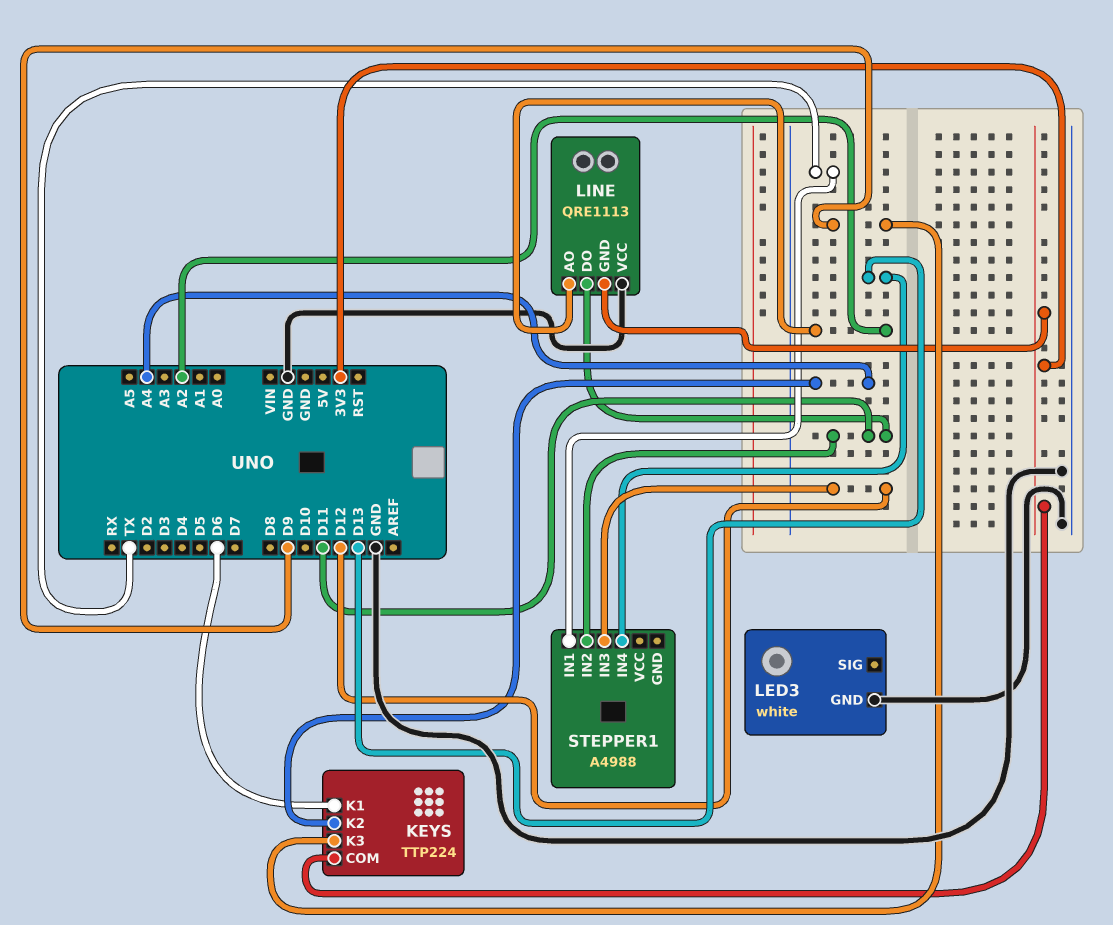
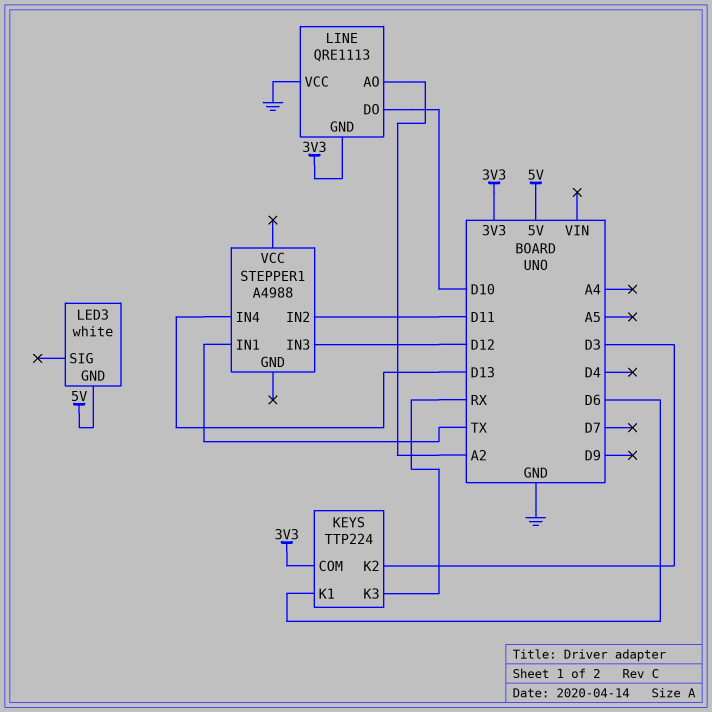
KEYS pin K2: A4 -> D3
KEYS pin K3: D9 -> RX
LED3 pin GND: GND -> 5V
LINE pin DO: D11 -> D10

